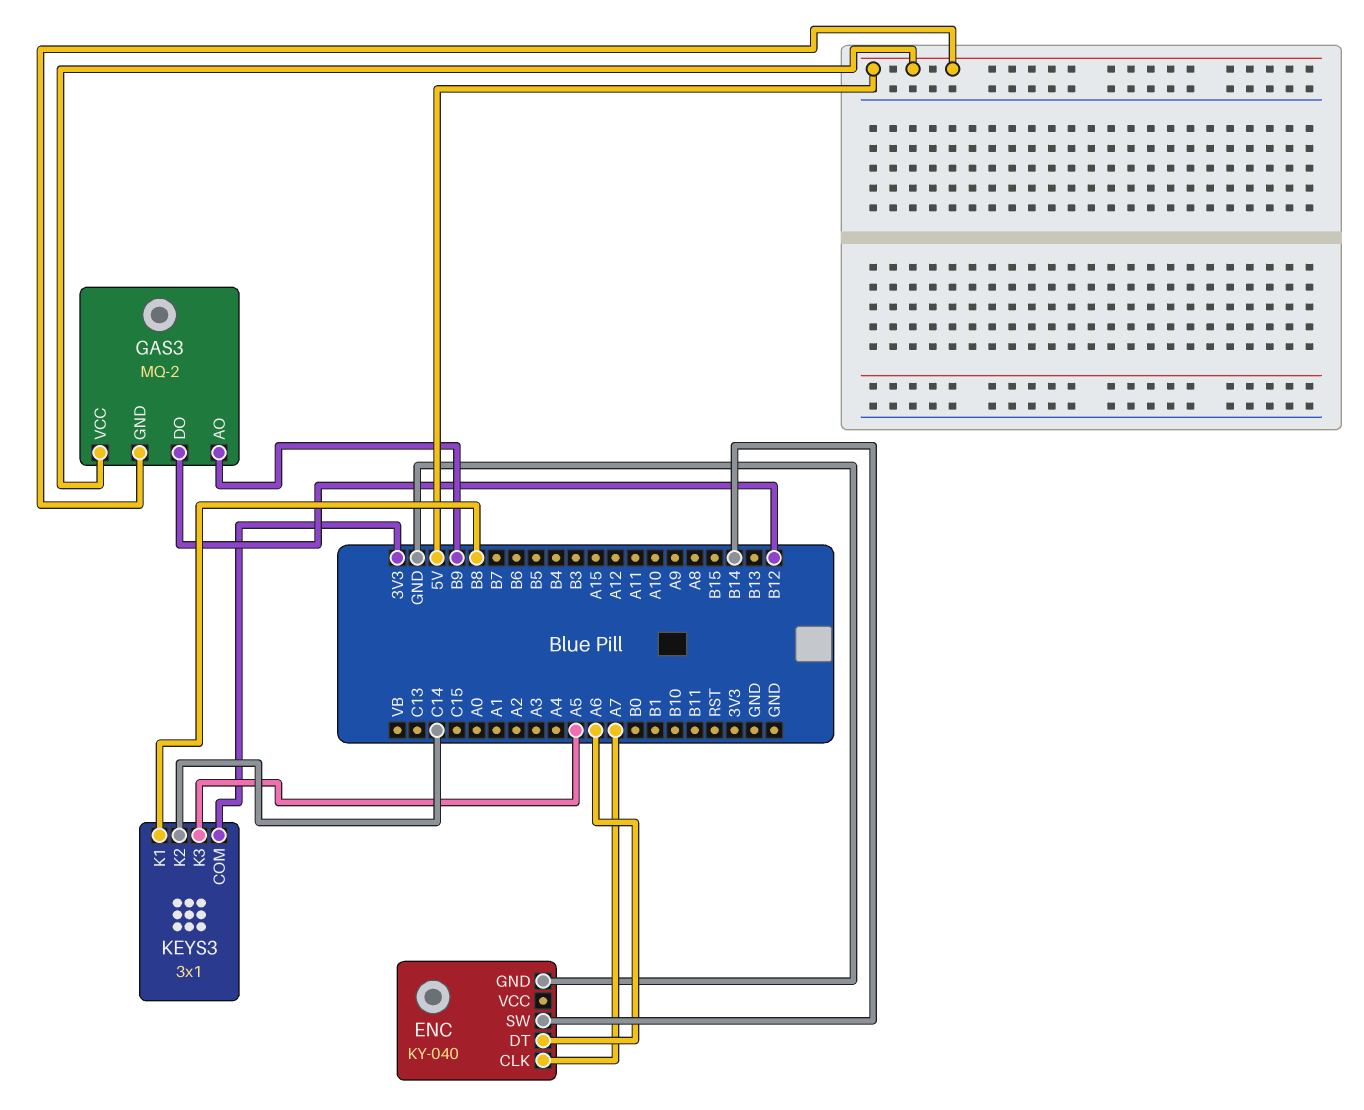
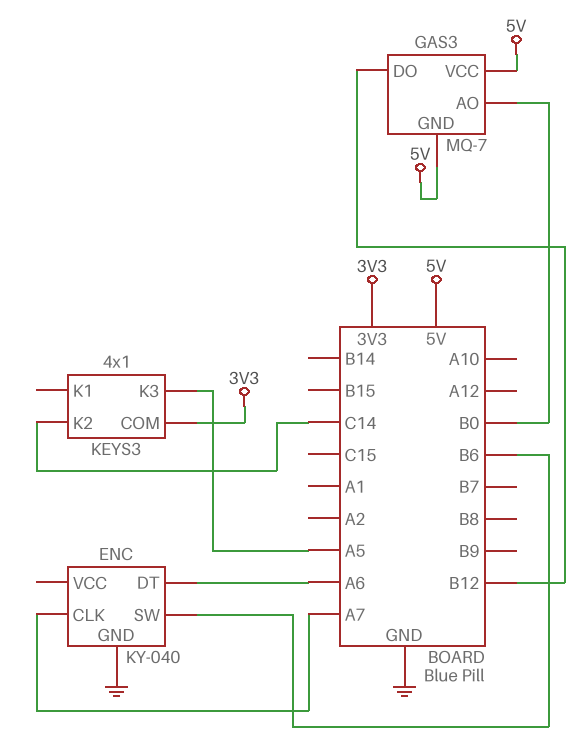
ENC pin SW: B14 -> B6
GAS3: MQ-2 -> MQ-7
GAS3 pin AO: B9 -> B0
KEYS3: 3x1 -> 4x1
KEYS3 pin K1: B8 -> none

